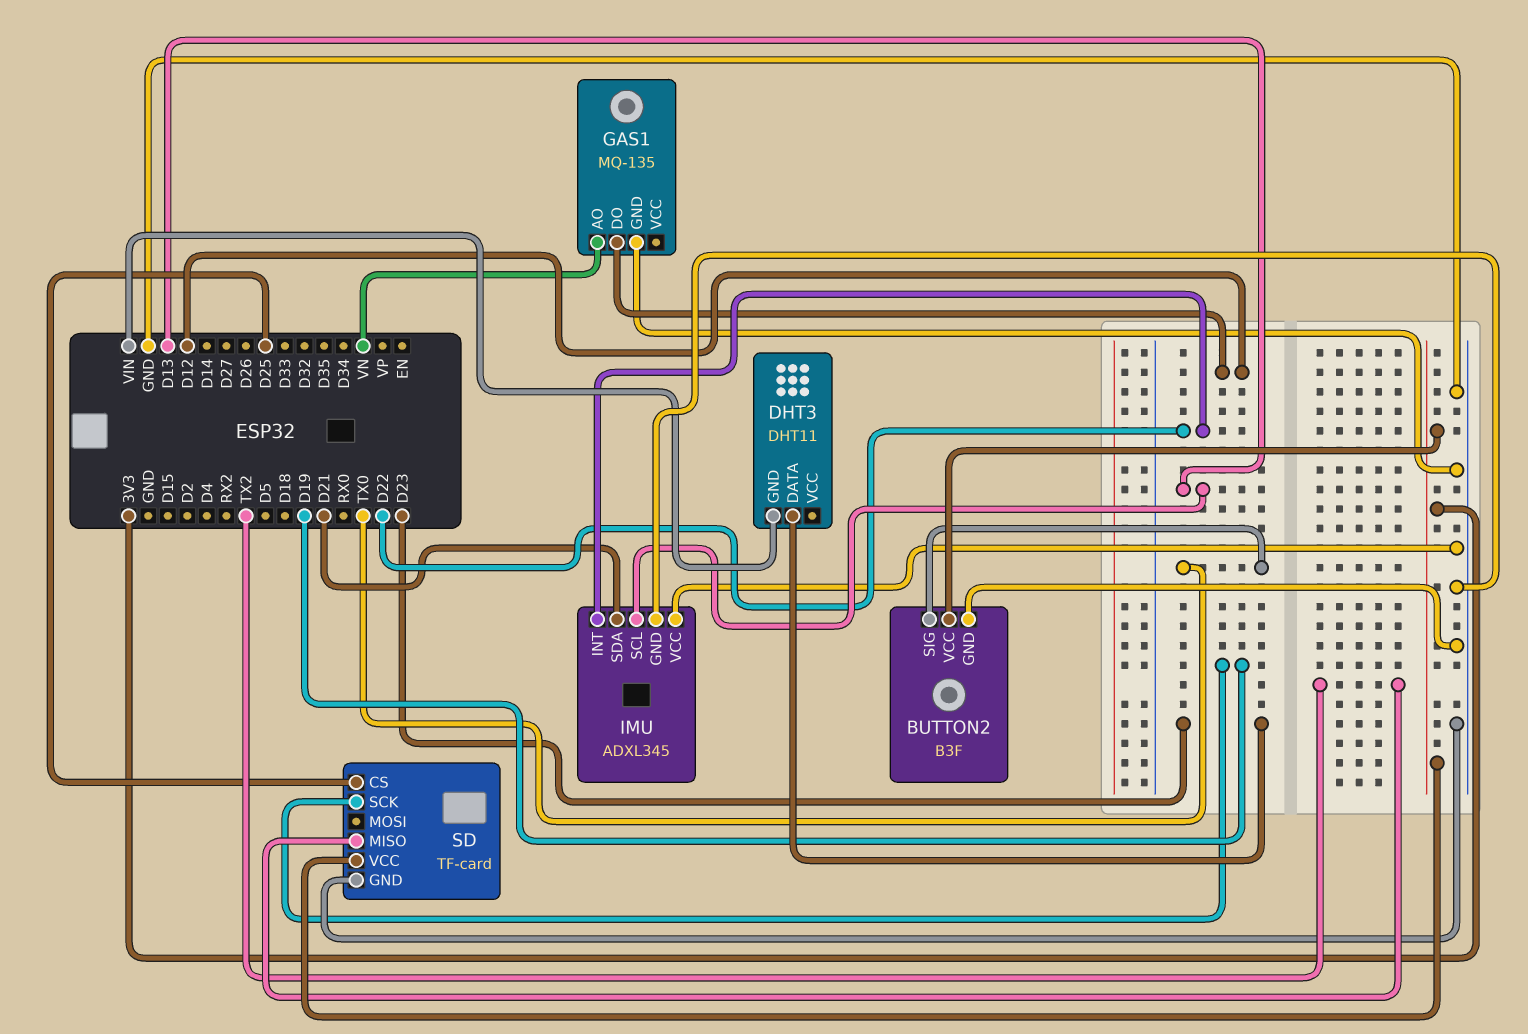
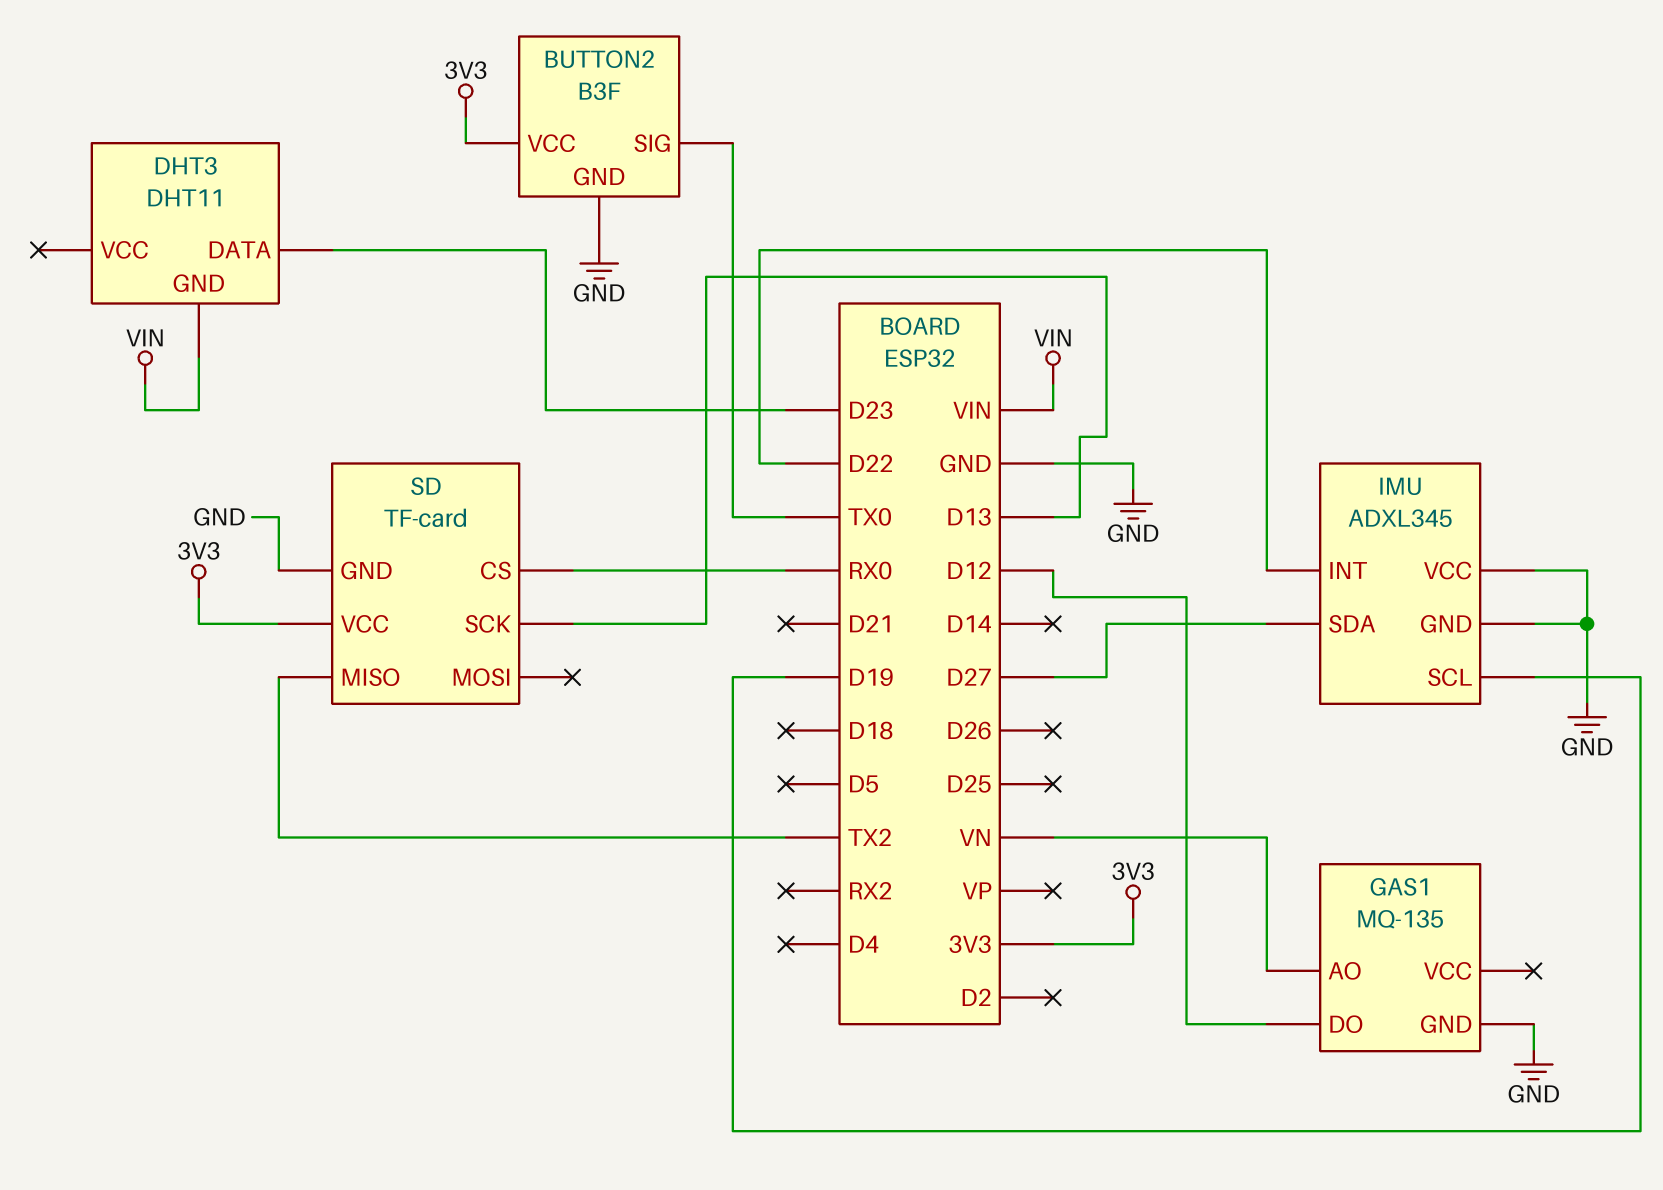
IMU pin SCL: D13 -> D19
IMU pin SDA: D21 -> D27
SD pin CS: D25 -> RX0
SD pin SCK: D19 -> D13

